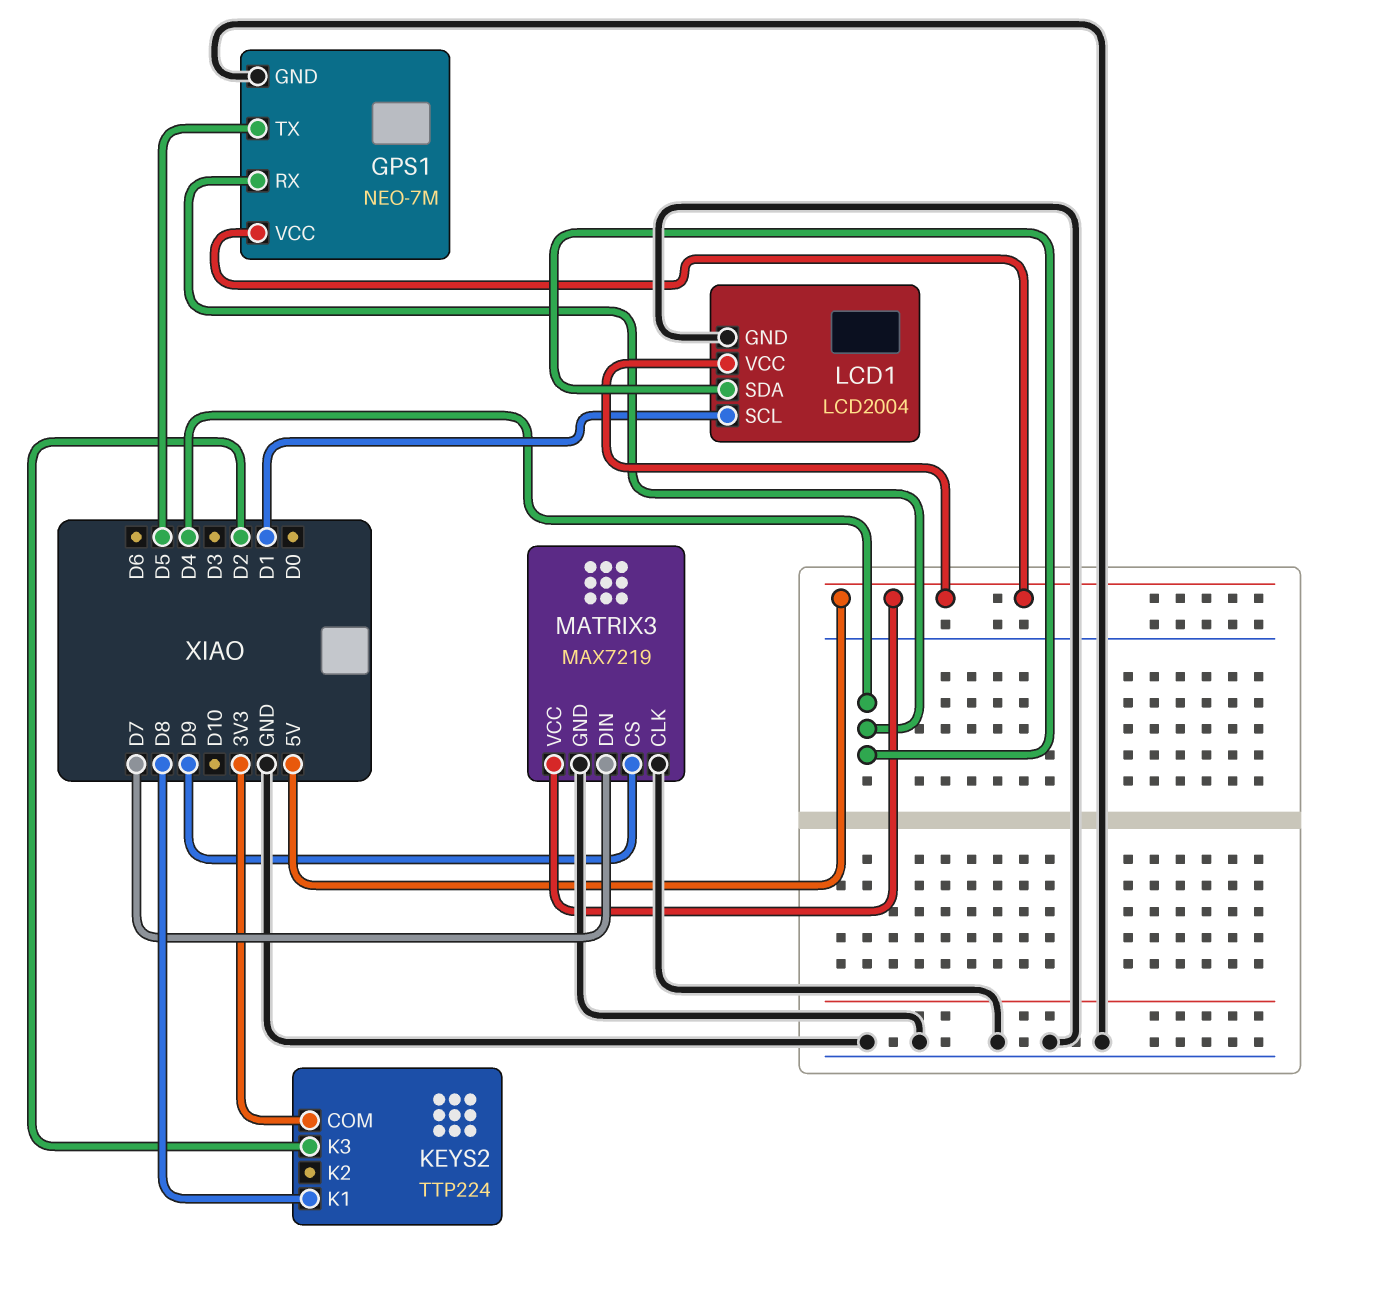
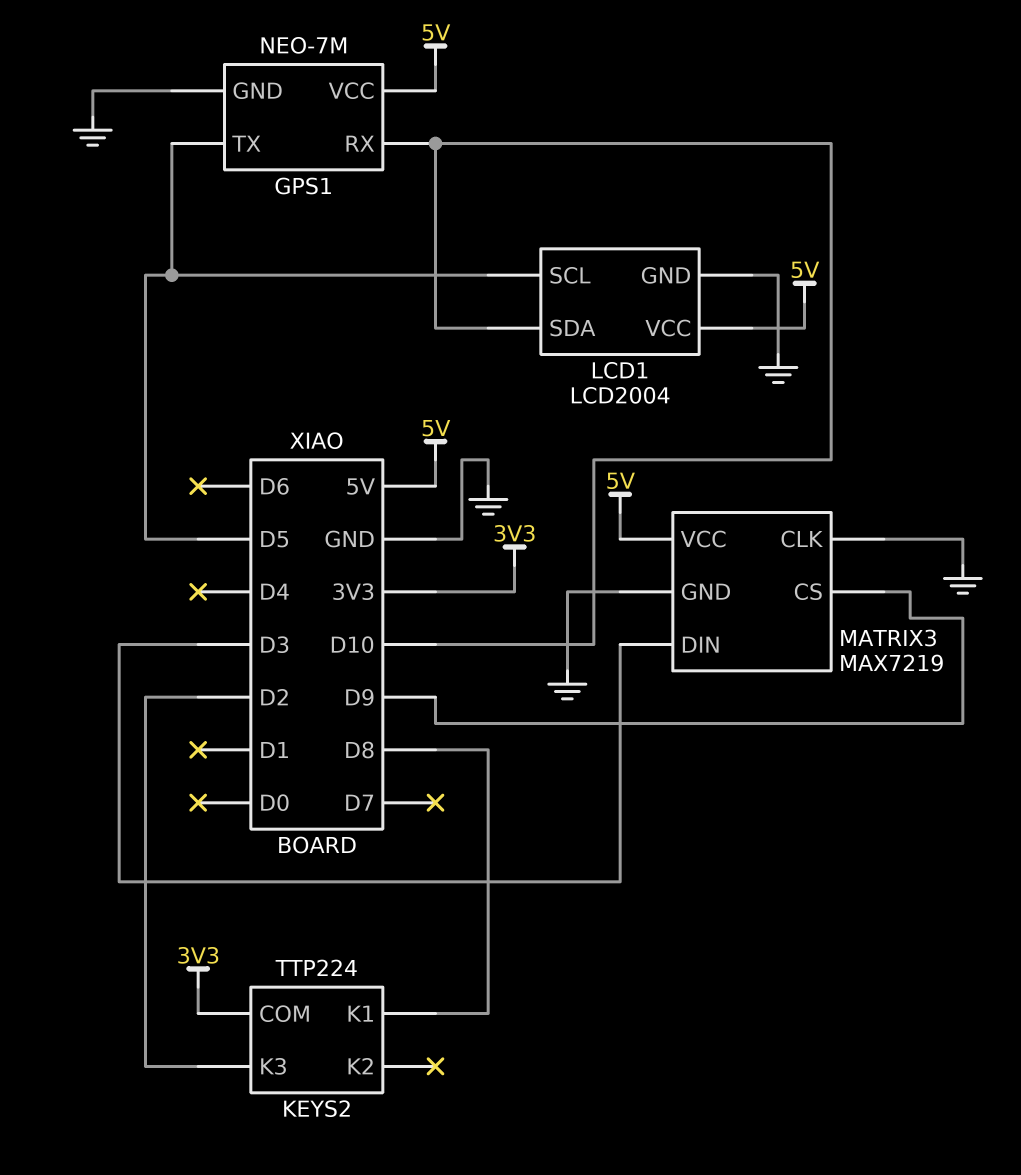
GPS1 pin RX: D4 -> D10
LCD1 pin SCL: D1 -> D5
LCD1 pin SDA: D4 -> D10
MATRIX3 pin DIN: D7 -> D3

